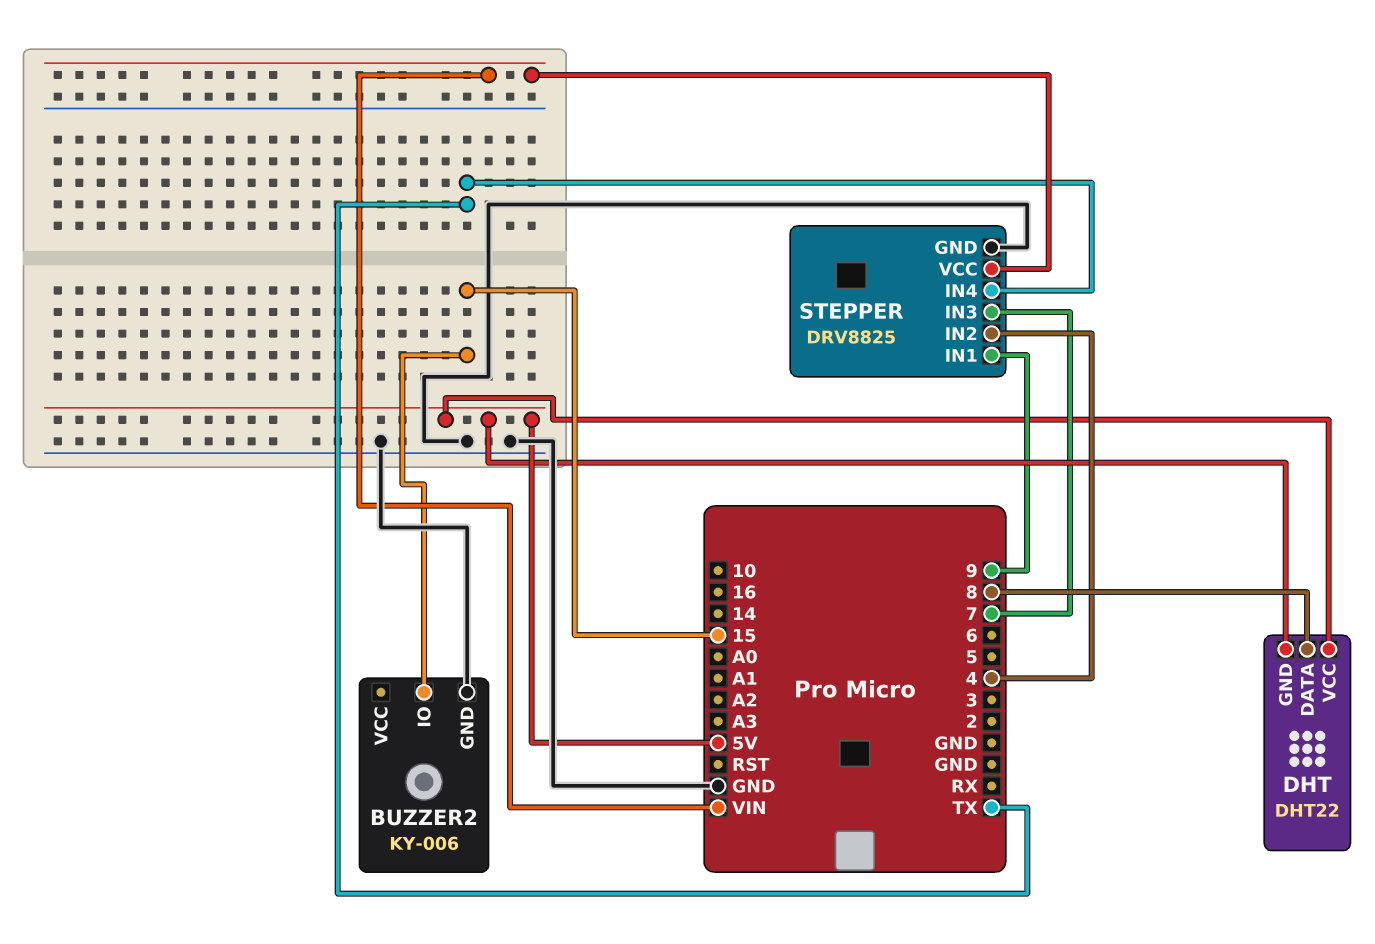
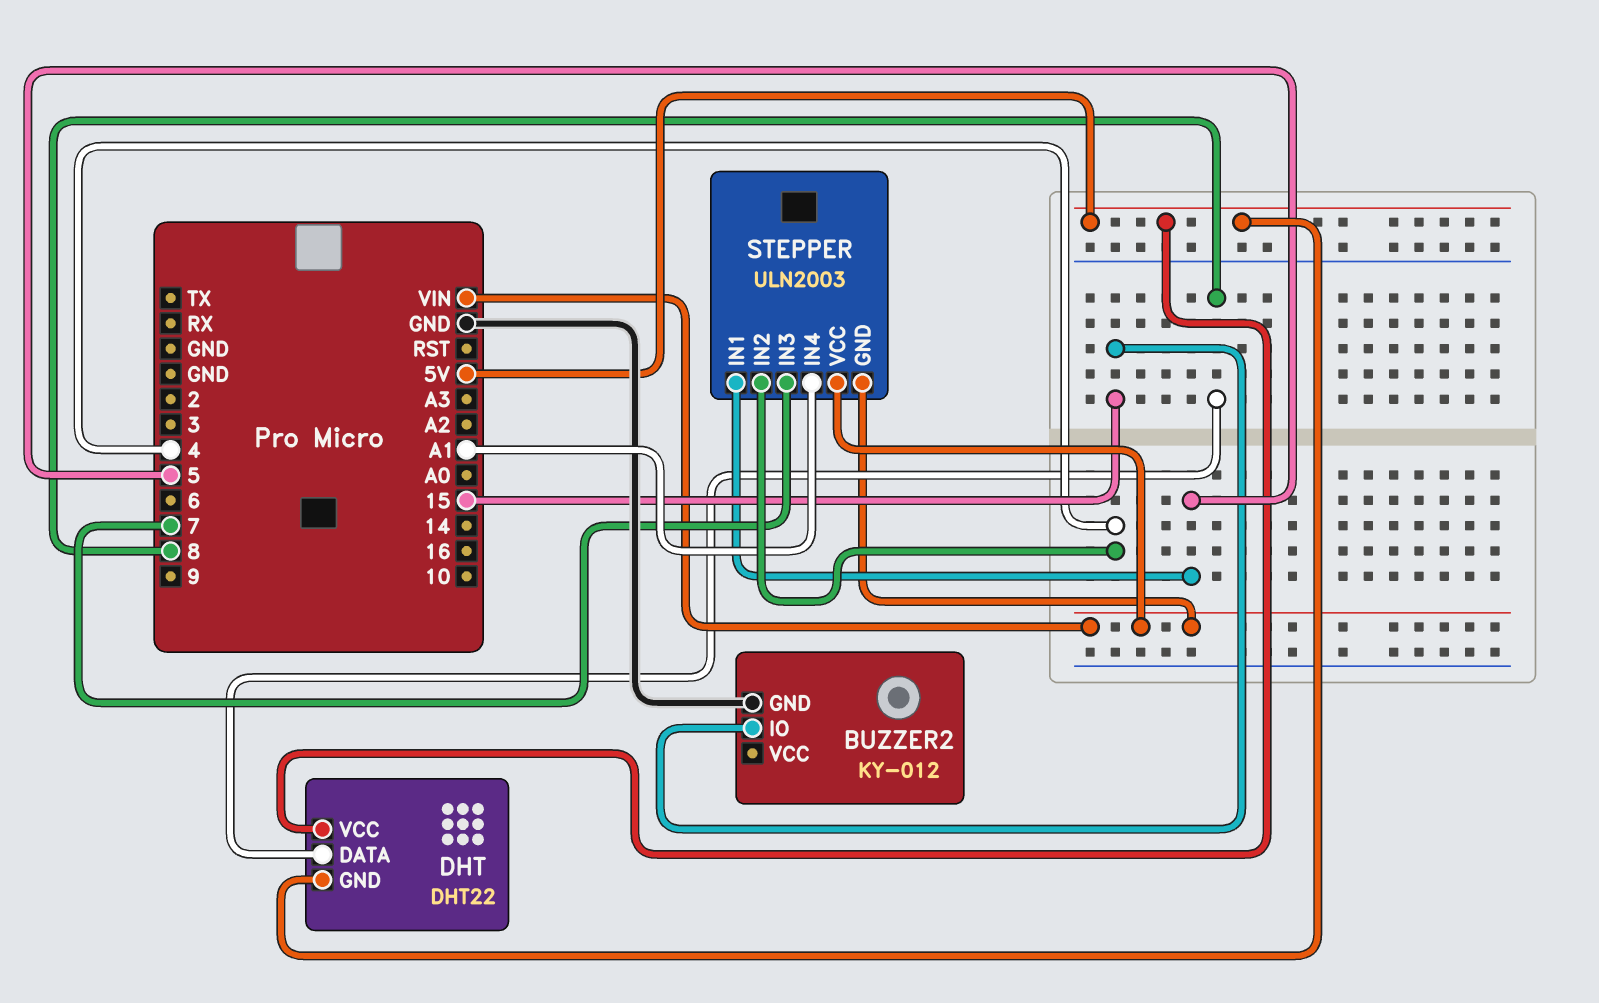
BUZZER2: KY-006 -> KY-012
STEPPER: DRV8825 -> ULN2003
STEPPER pin GND: GND -> VIN
STEPPER pin IN1: 9 -> 5
STEPPER pin IN4: TX -> A1

